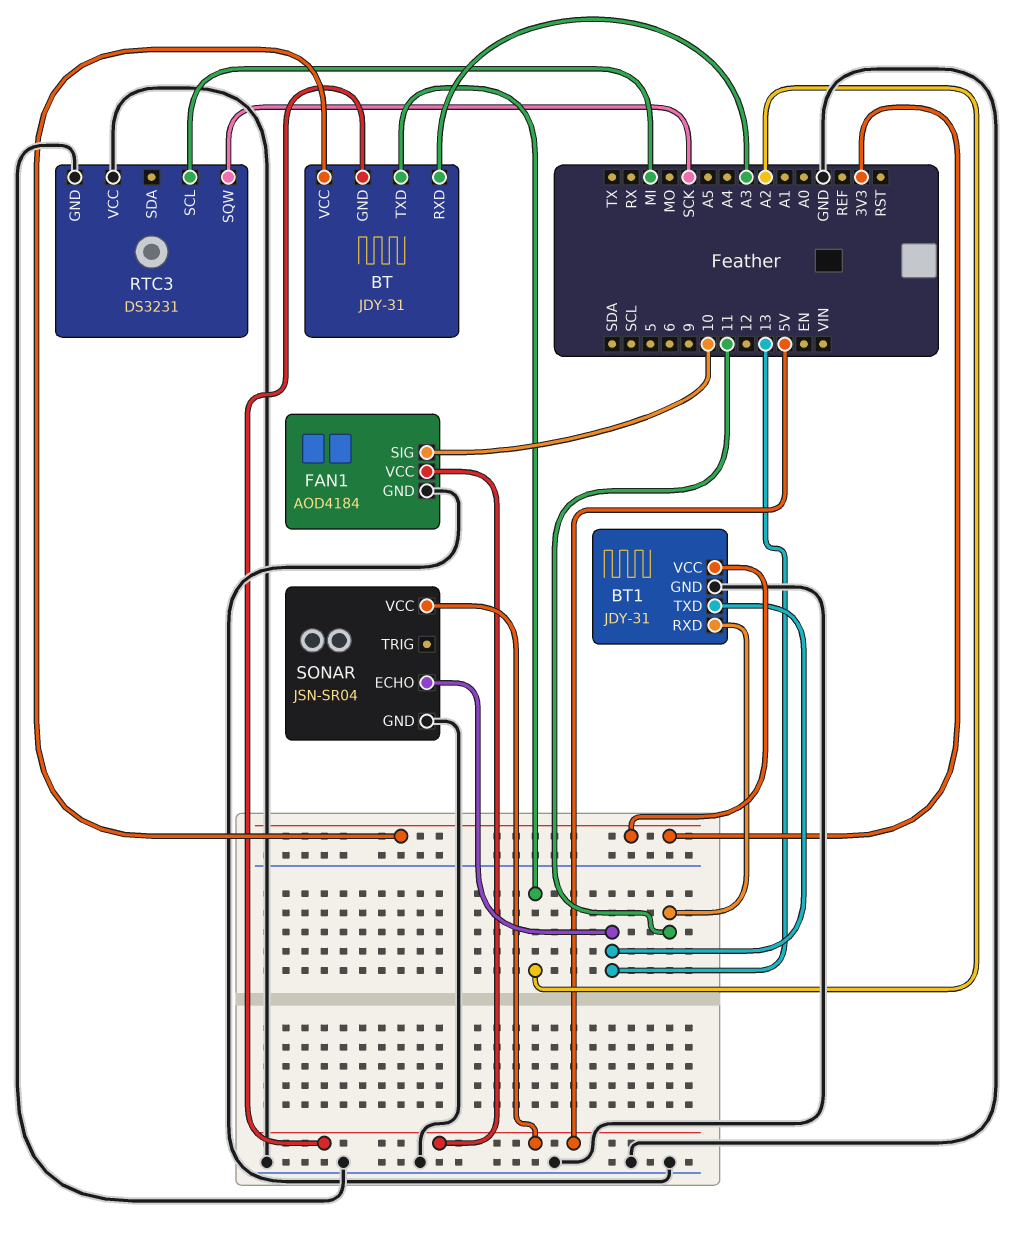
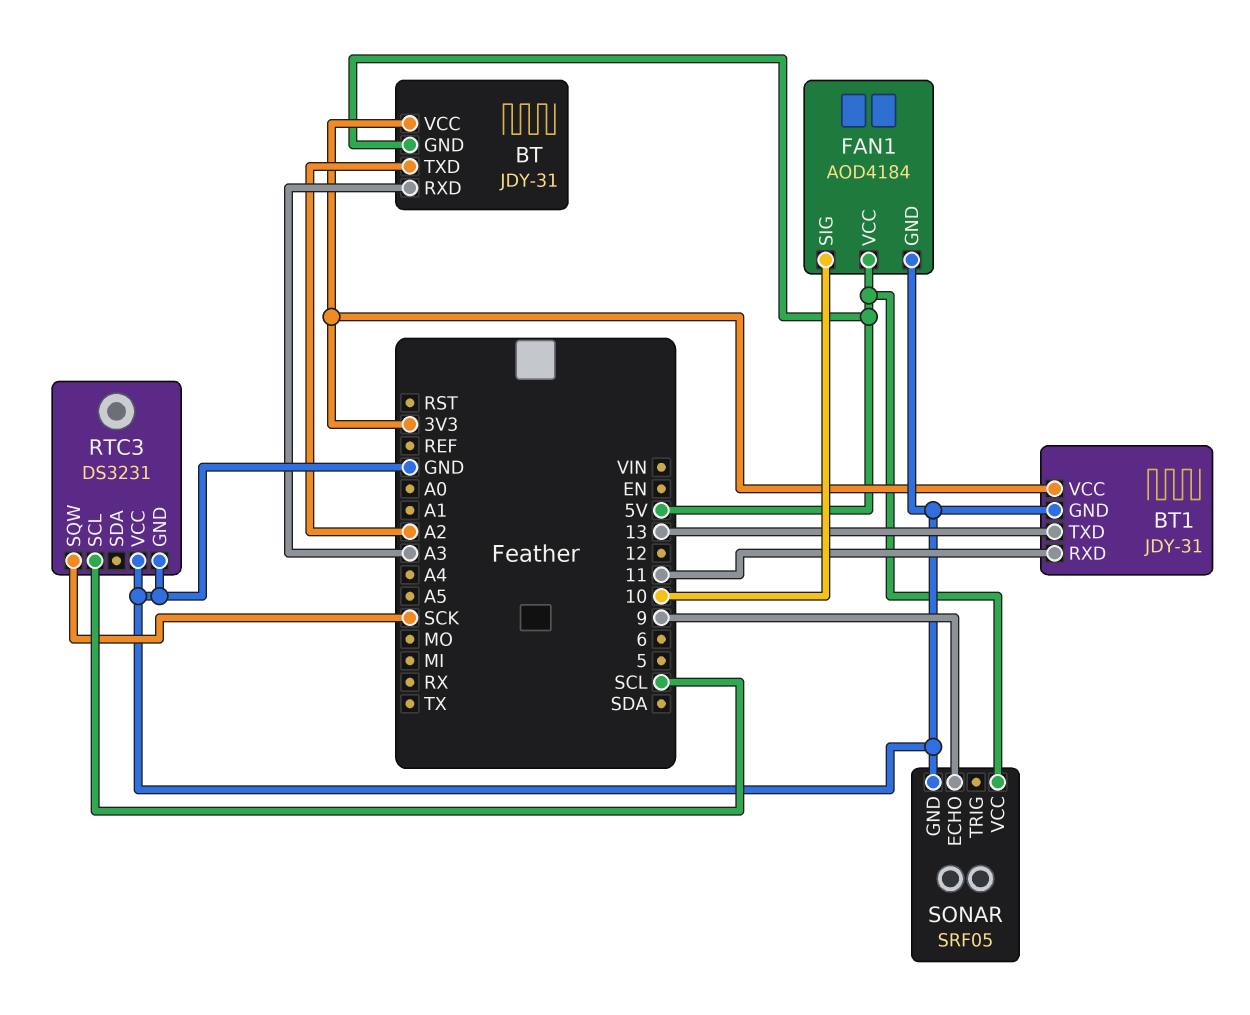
RTC3 pin SCL: MI -> SCL
SONAR: JSN-SR04 -> SRF05
SONAR pin ECHO: 13 -> 9

